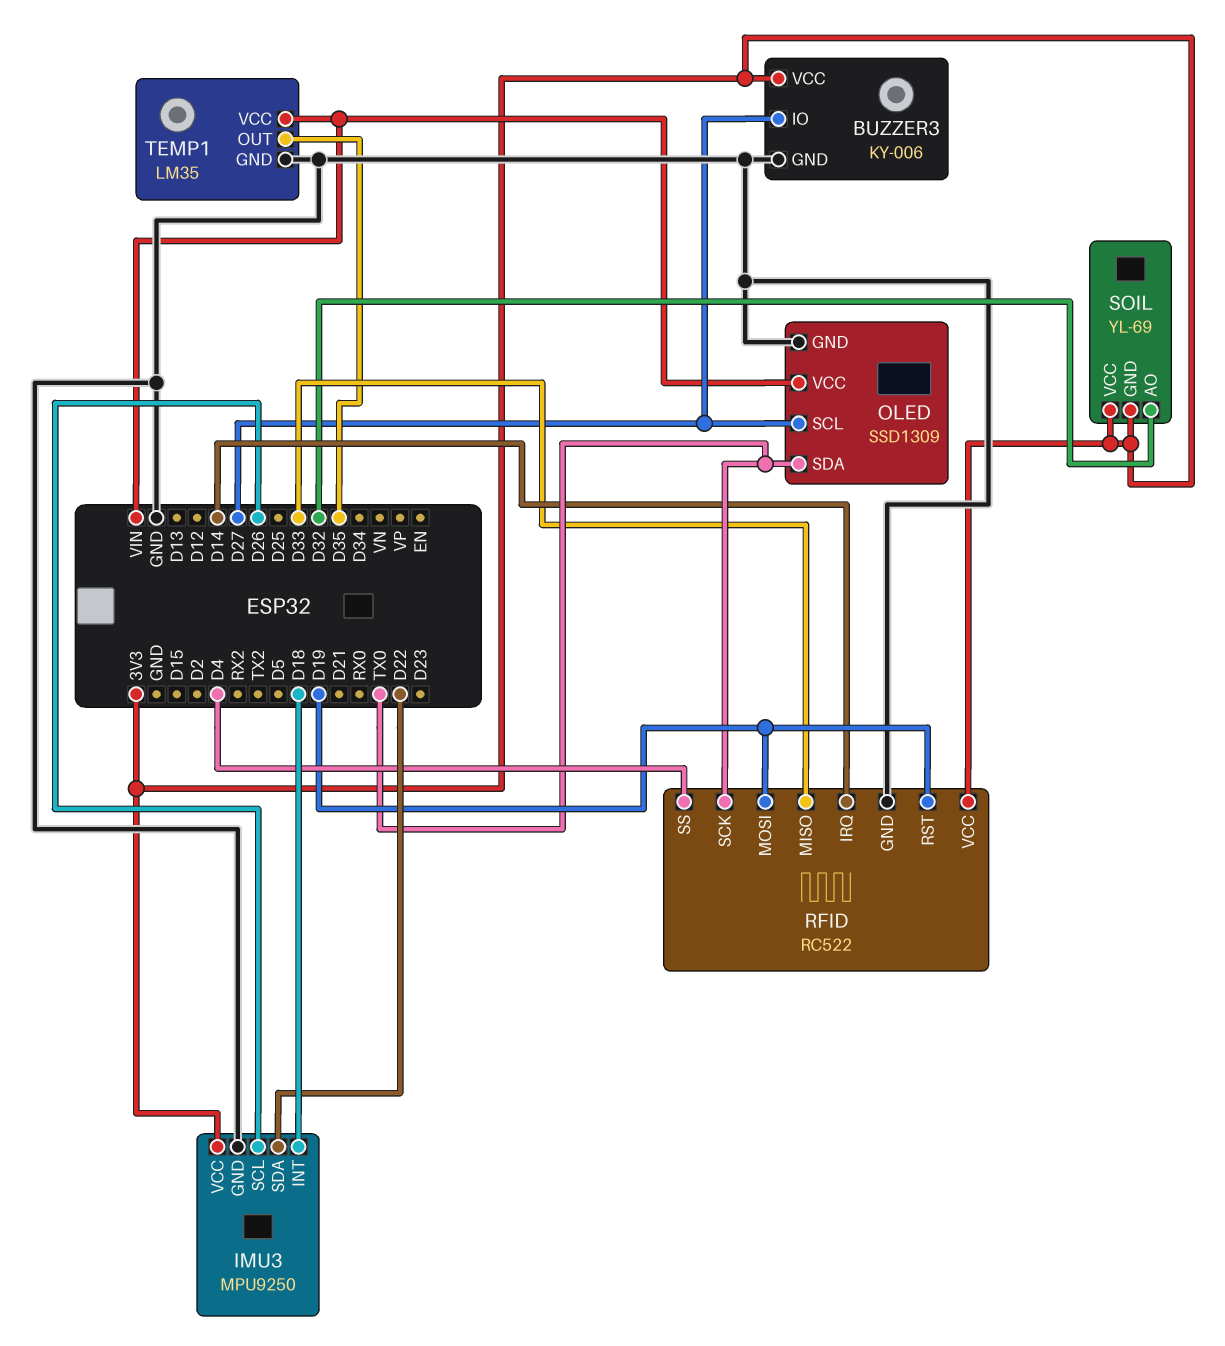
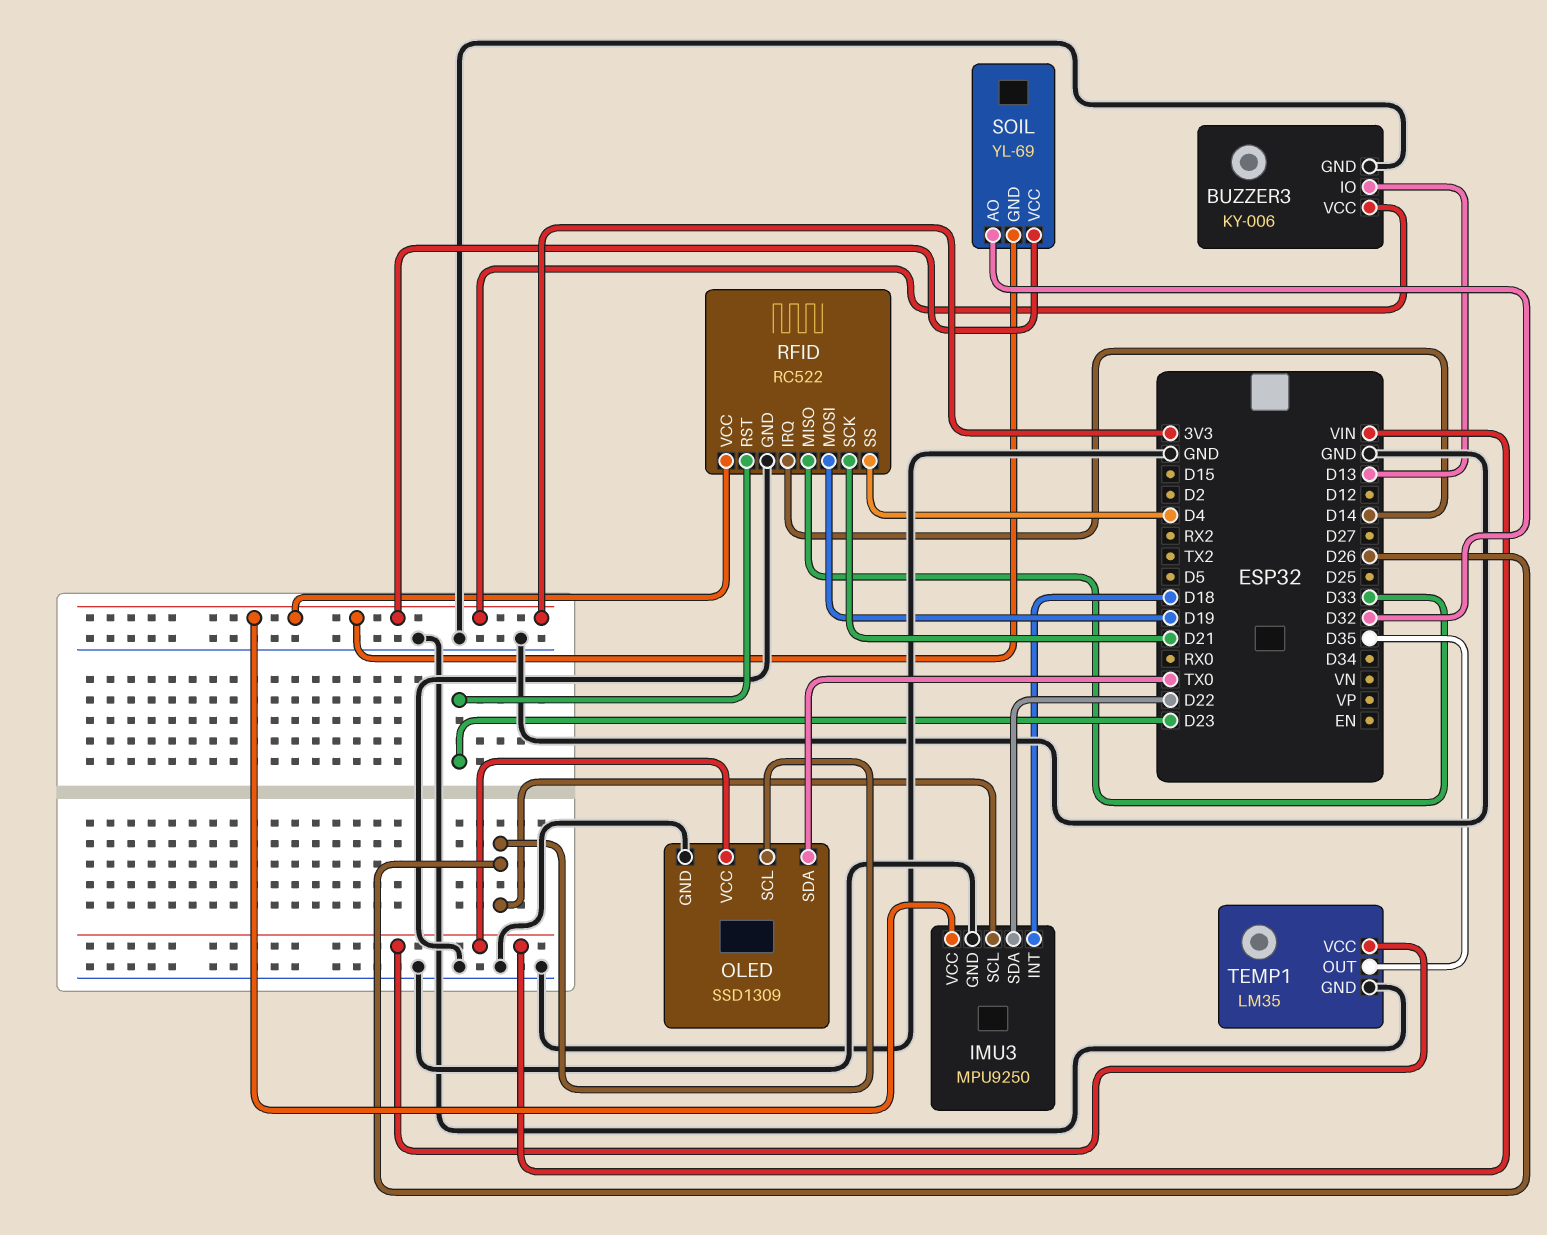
BUZZER3 pin IO: D27 -> D13
OLED pin SCL: D27 -> D26
RFID pin RST: D19 -> D23
RFID pin SCK: TX0 -> D21

